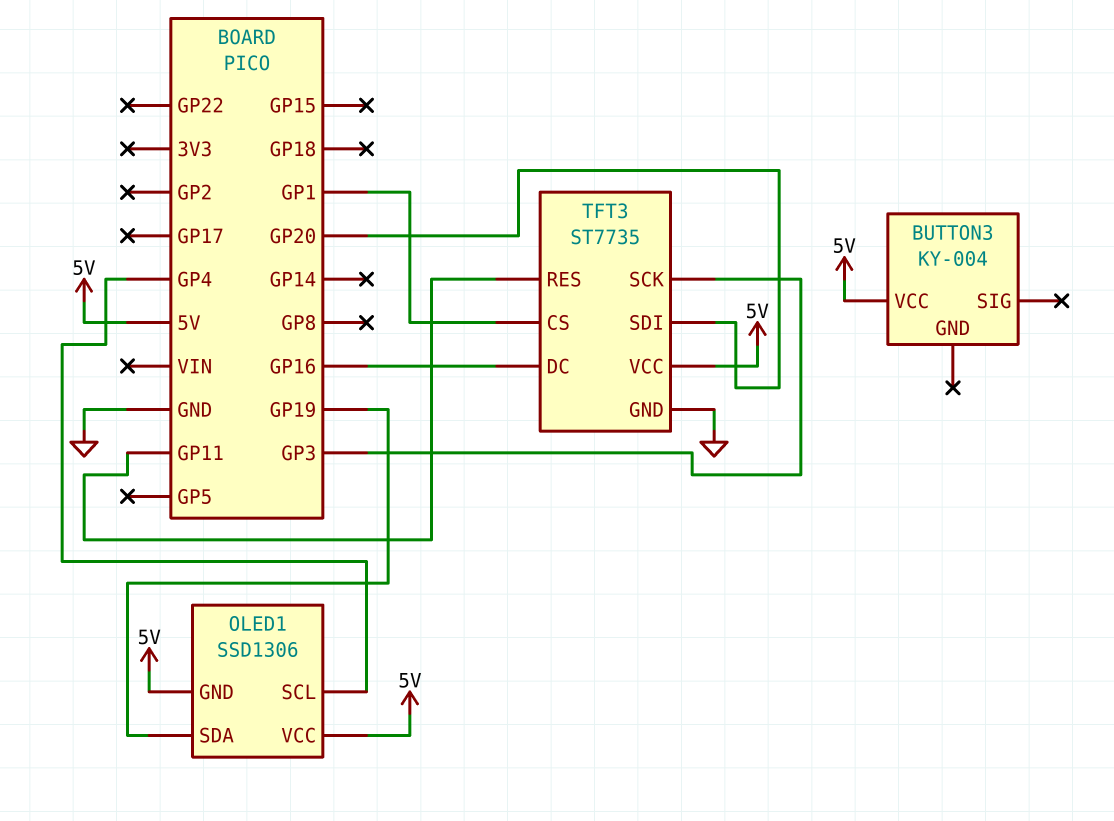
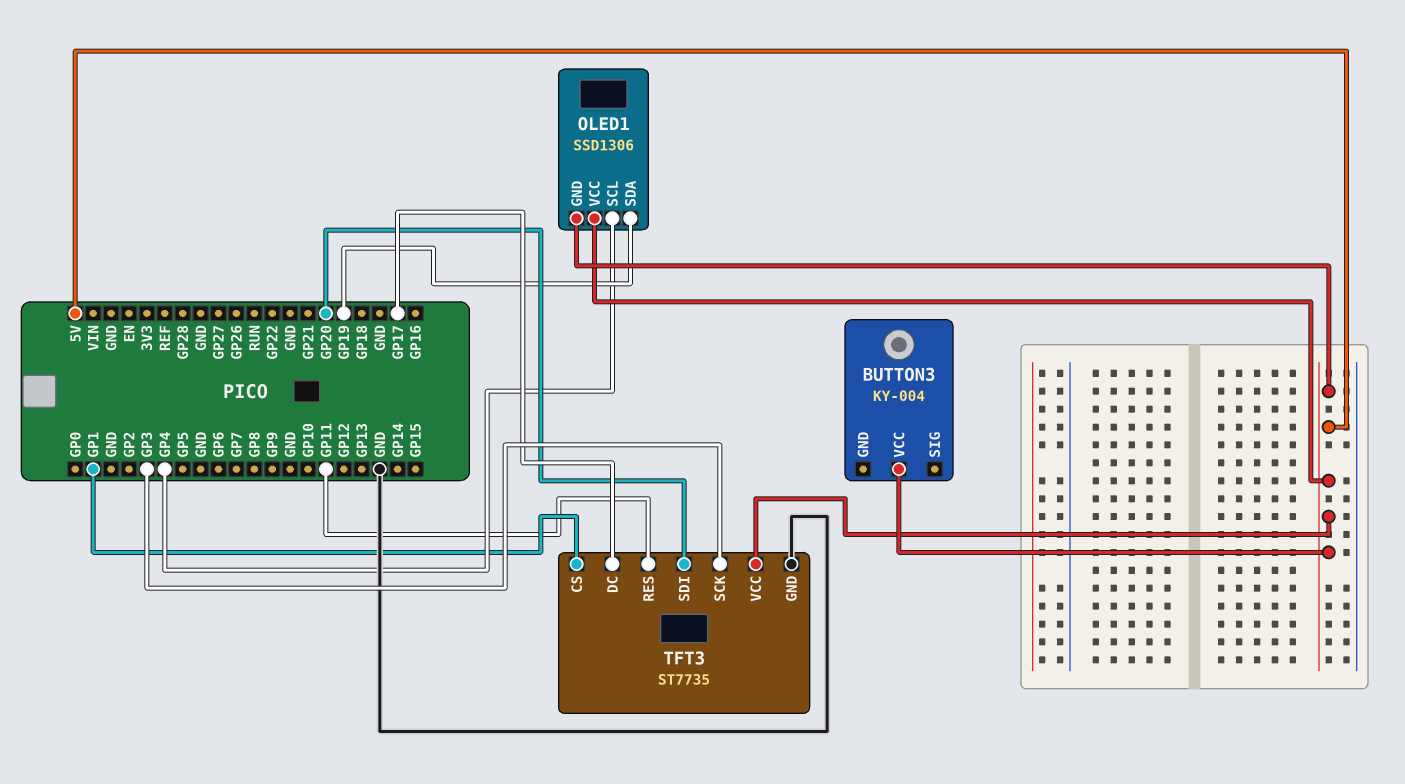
TFT3 pin DC: GP16 -> GP17

